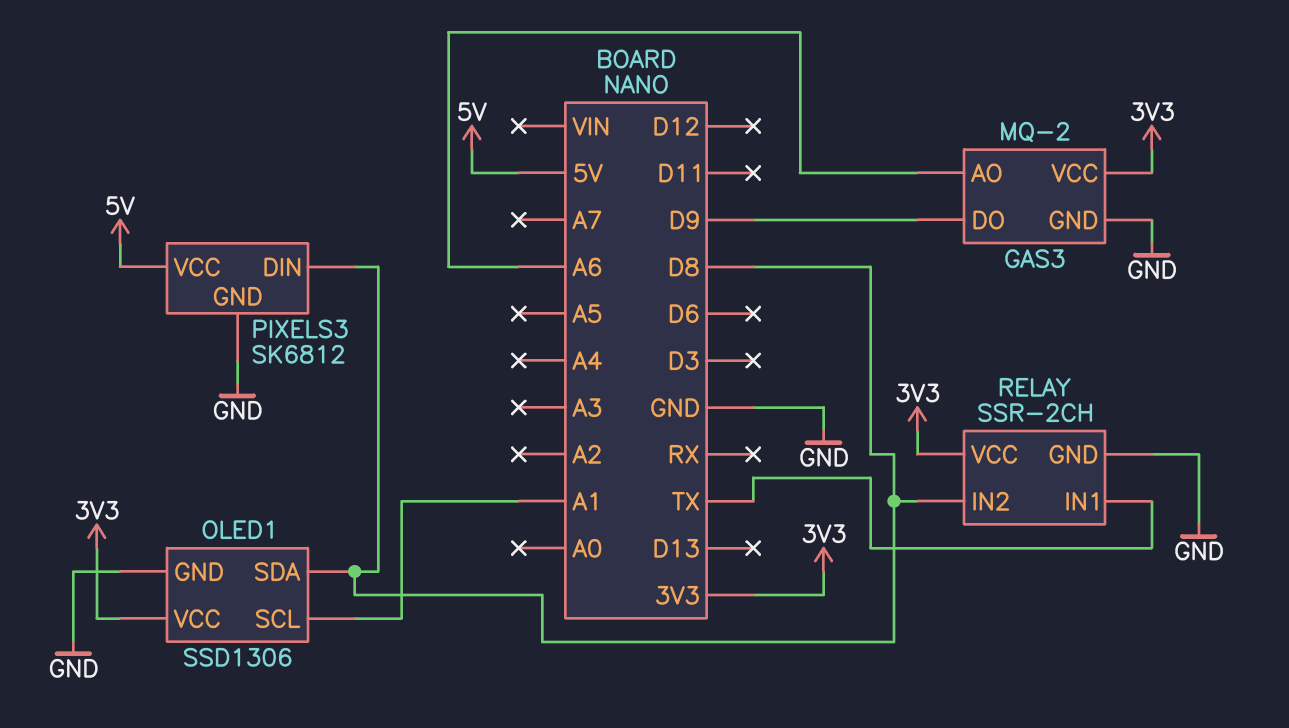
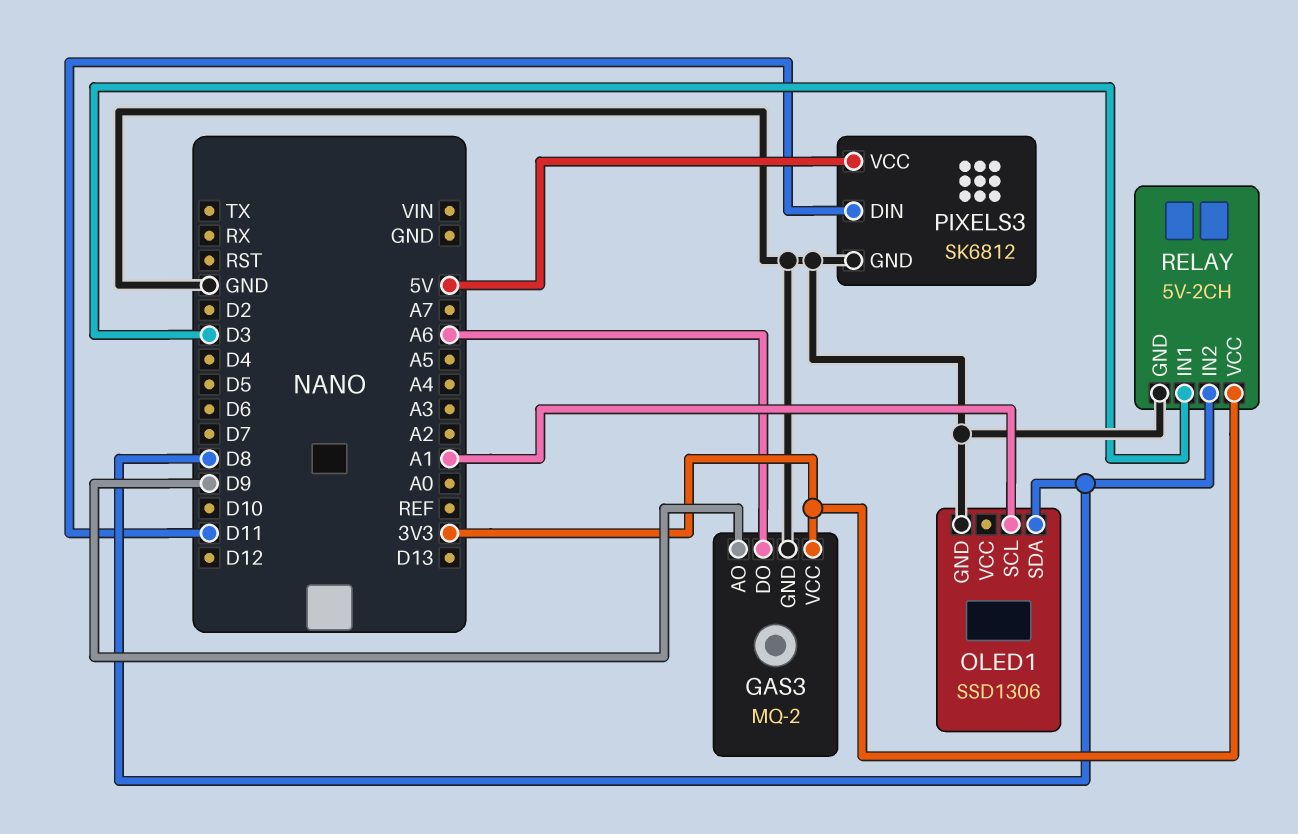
GAS3 pin AO: A6 -> D9
GAS3 pin DO: D9 -> A6
OLED1 pin VCC: 3V3 -> none
PIXELS3 pin DIN: D8 -> D11
RELAY: SSR-2CH -> 5V-2CH
RELAY pin IN1: TX -> D3

